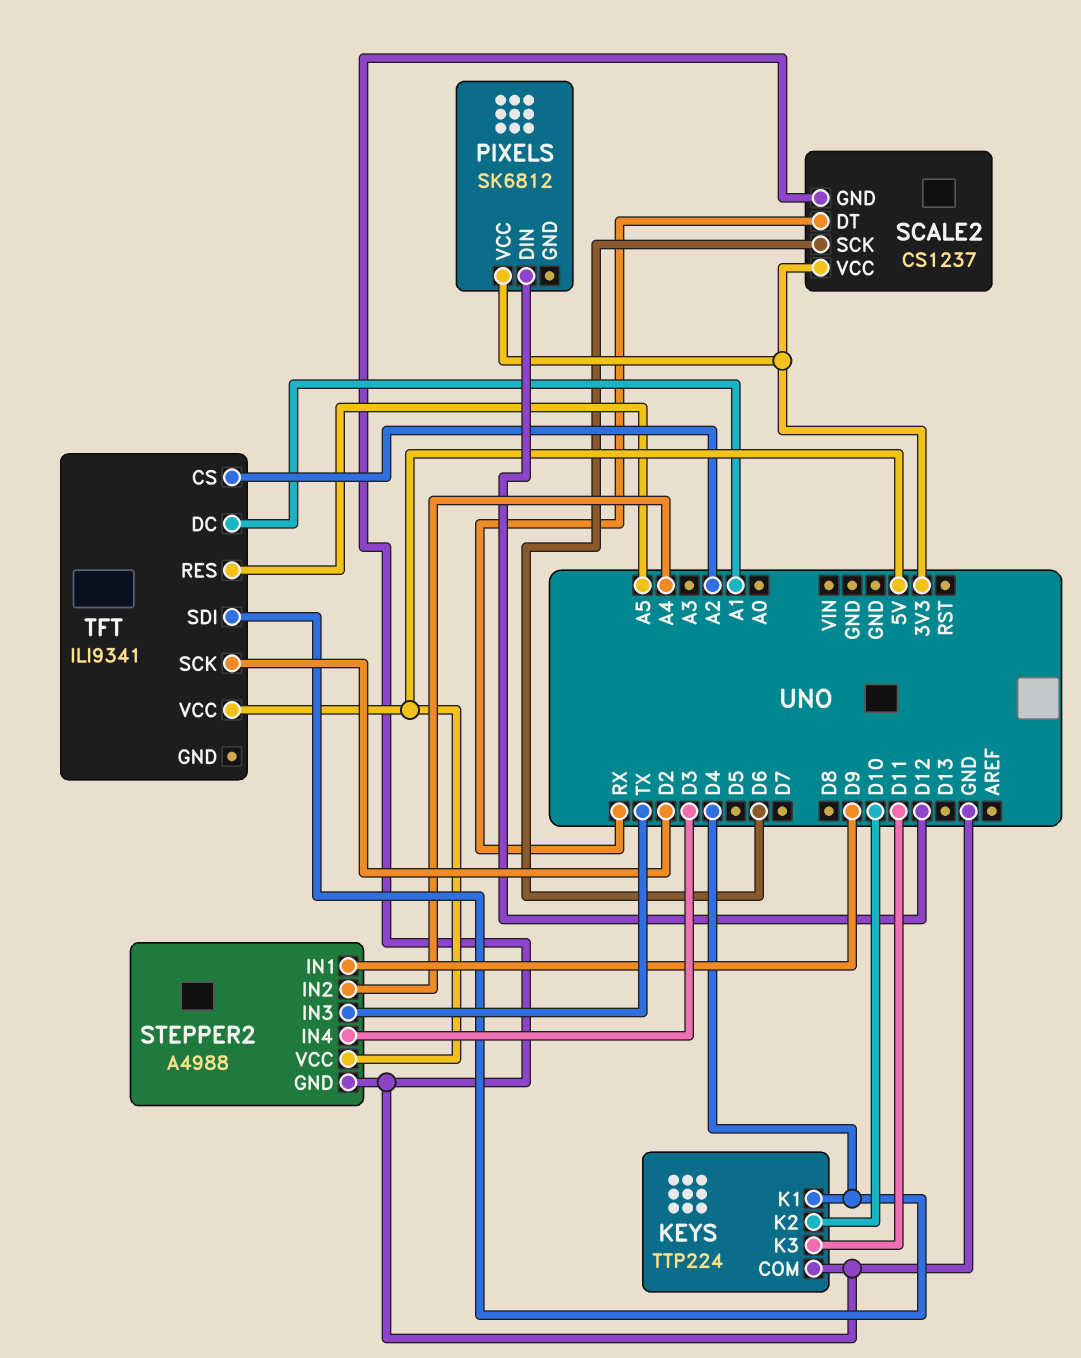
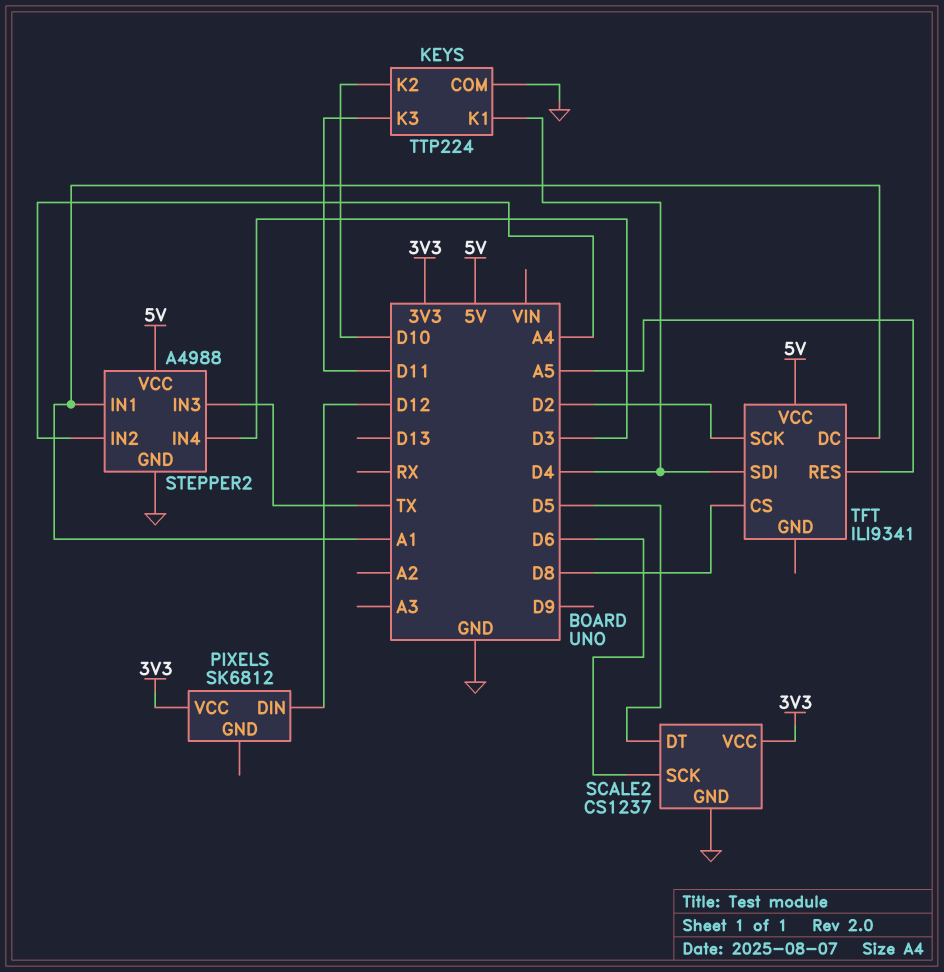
SCALE2 pin DT: RX -> D5
STEPPER2 pin IN1: D9 -> A1
TFT pin CS: A2 -> D8

